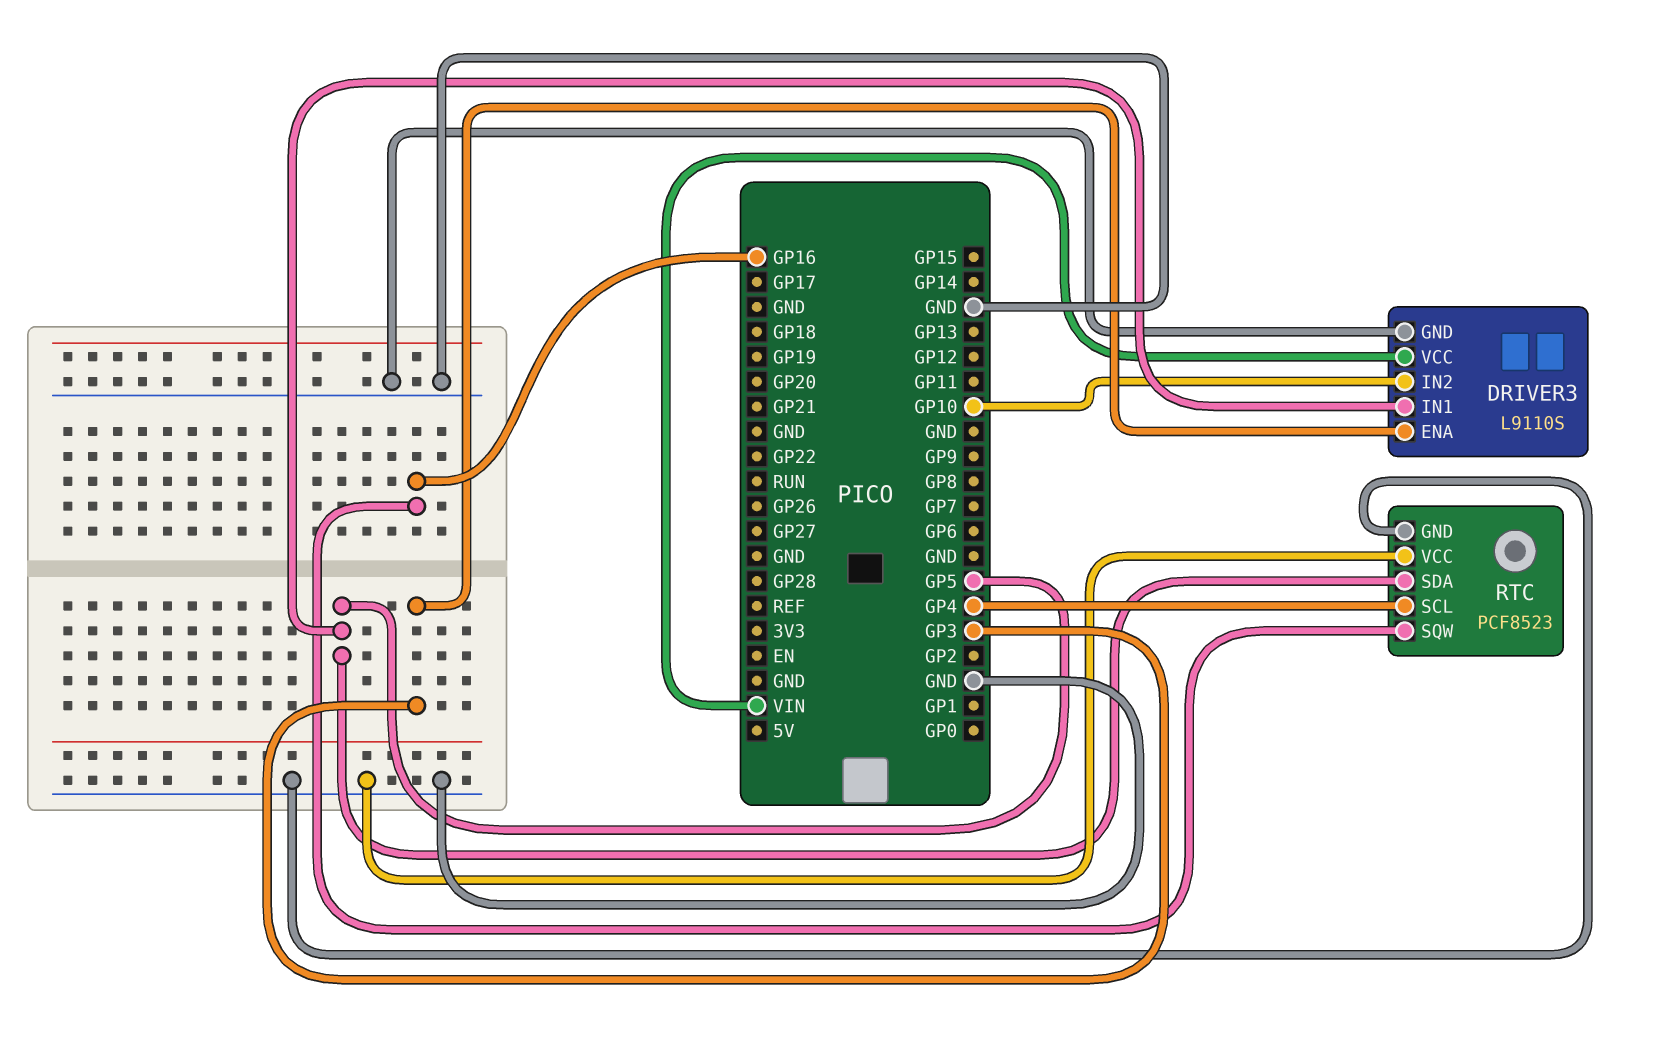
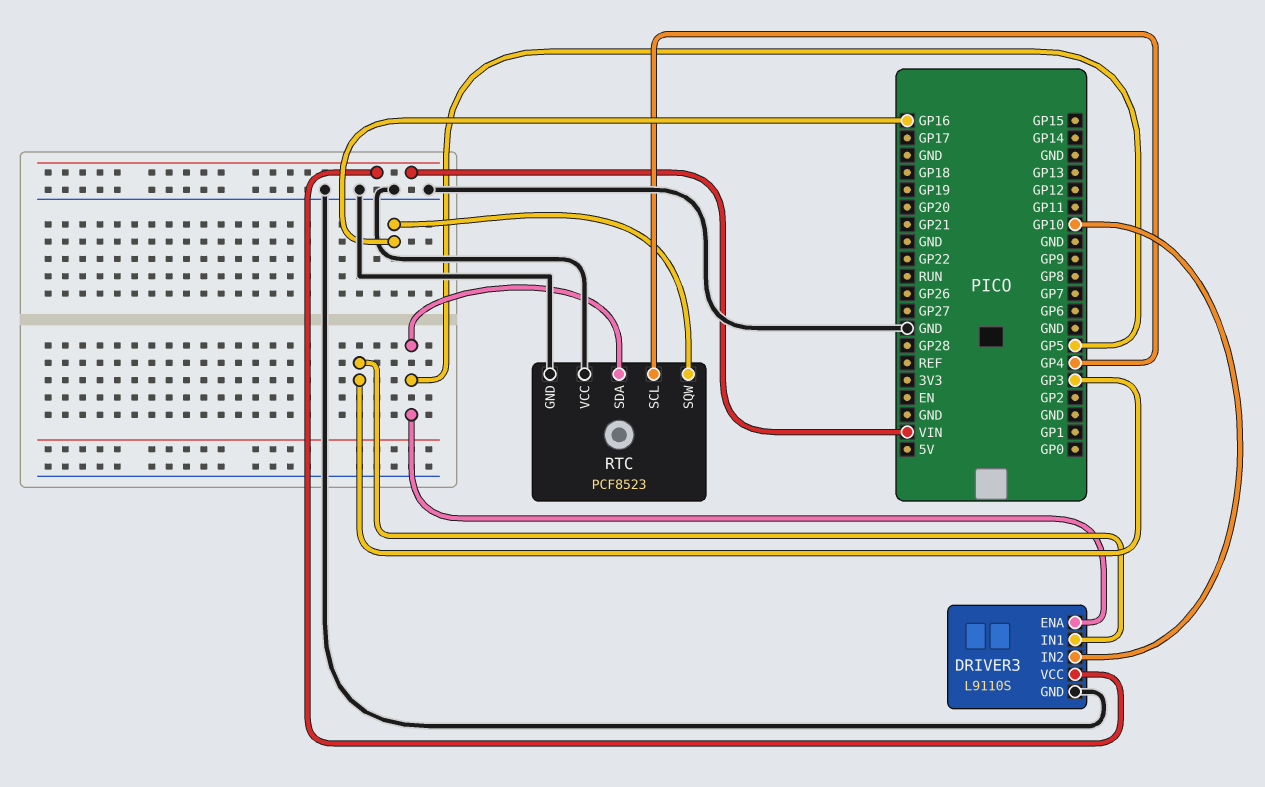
DRIVER3 pin ENA: GP3 -> GP5
DRIVER3 pin IN1: GP5 -> GP3

